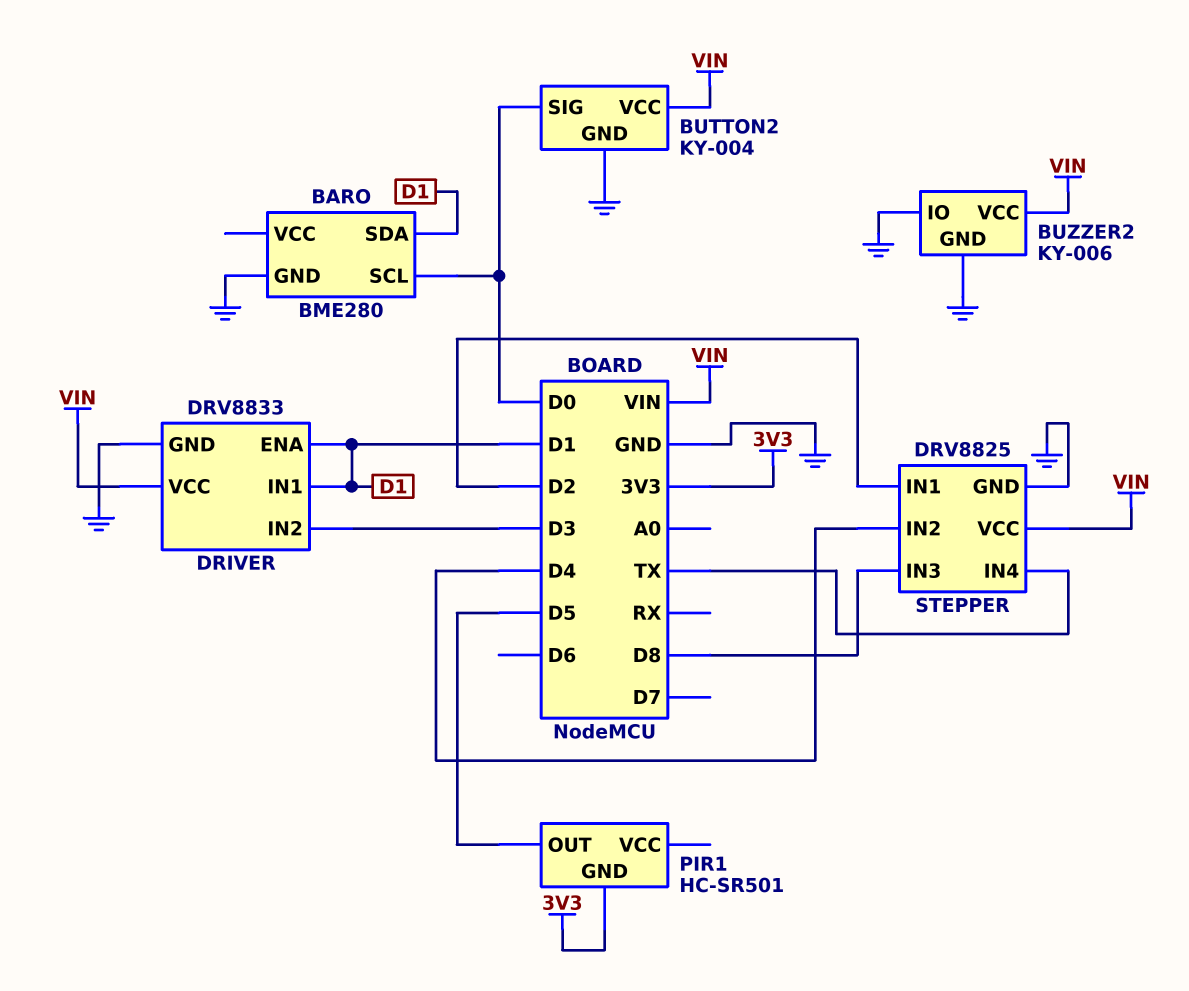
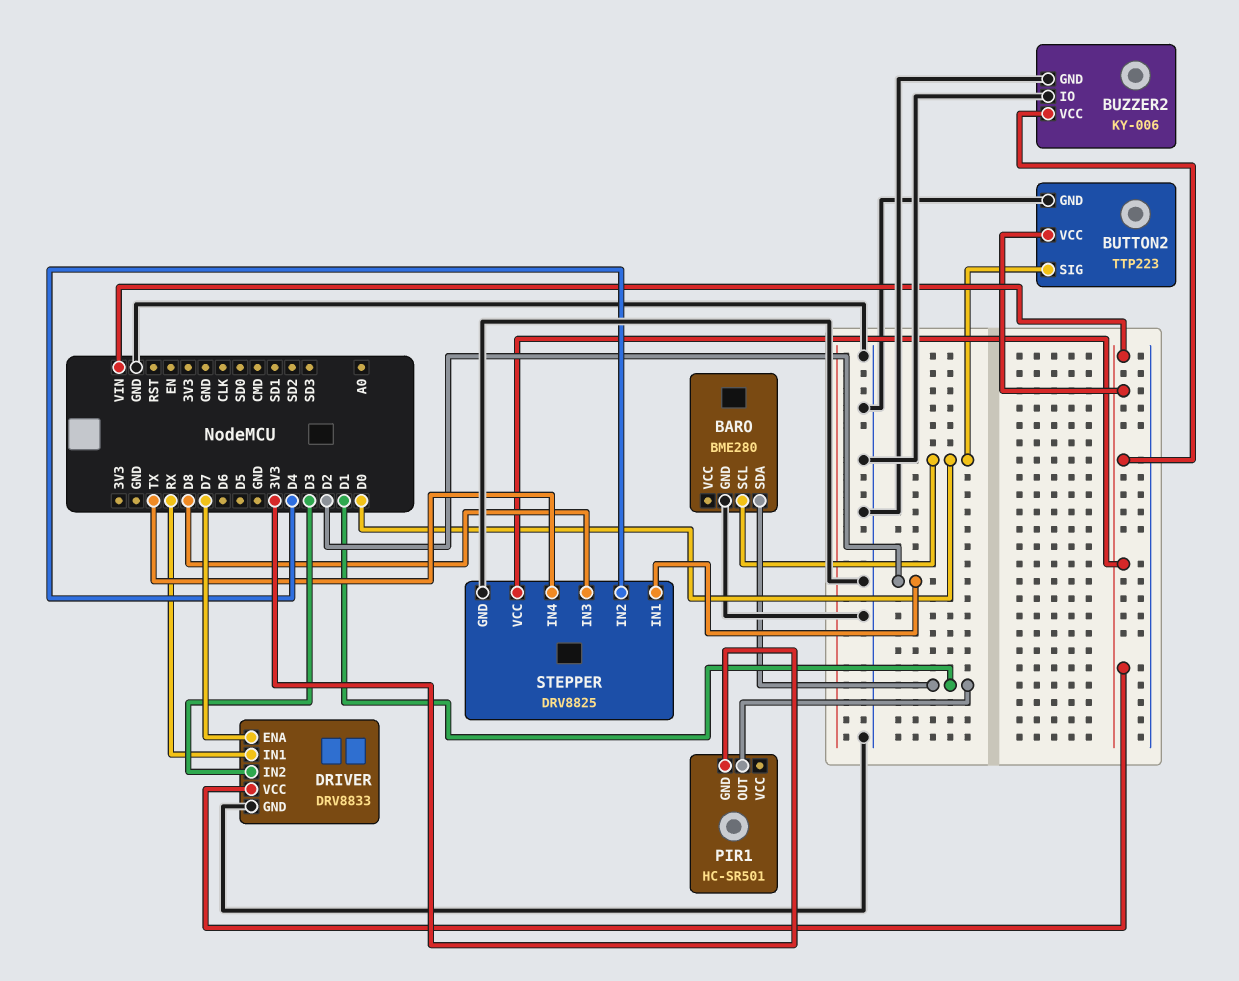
BUTTON2: KY-004 -> TTP223
DRIVER pin ENA: D1 -> D7
DRIVER pin IN1: D1 -> RX
PIR1 pin OUT: D5 -> D1

